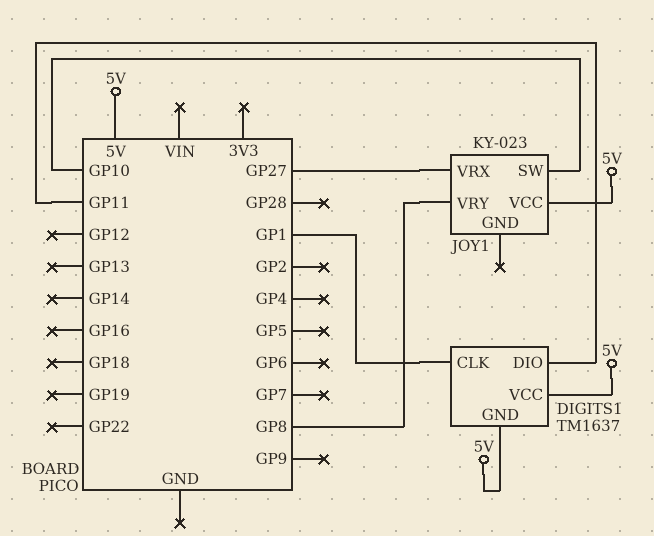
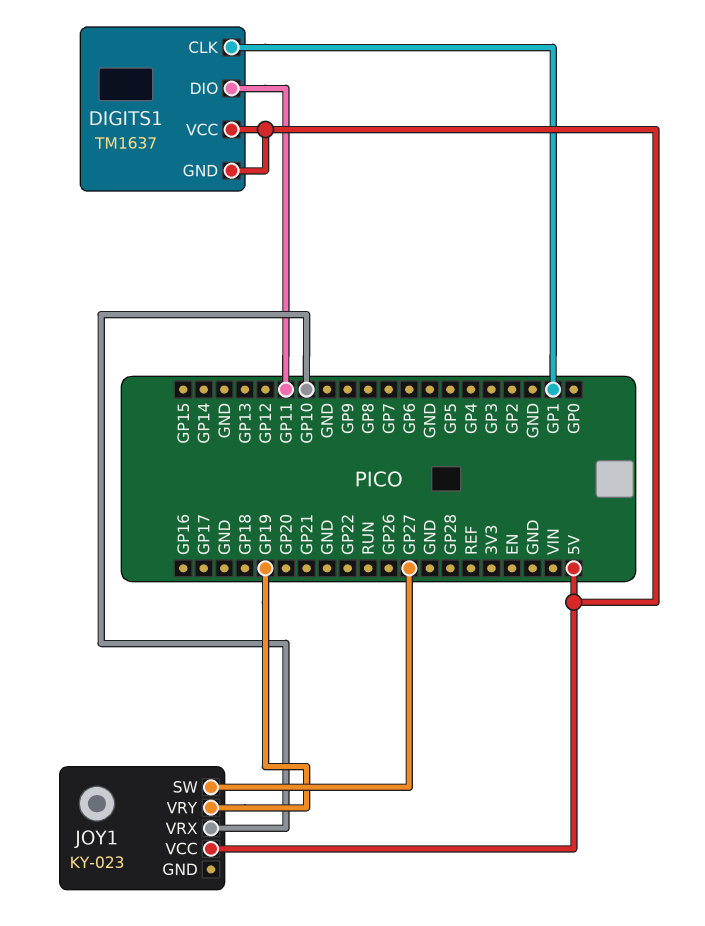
JOY1 pin SW: GP10 -> GP27
JOY1 pin VRX: GP27 -> GP10
JOY1 pin VRY: GP8 -> GP19

